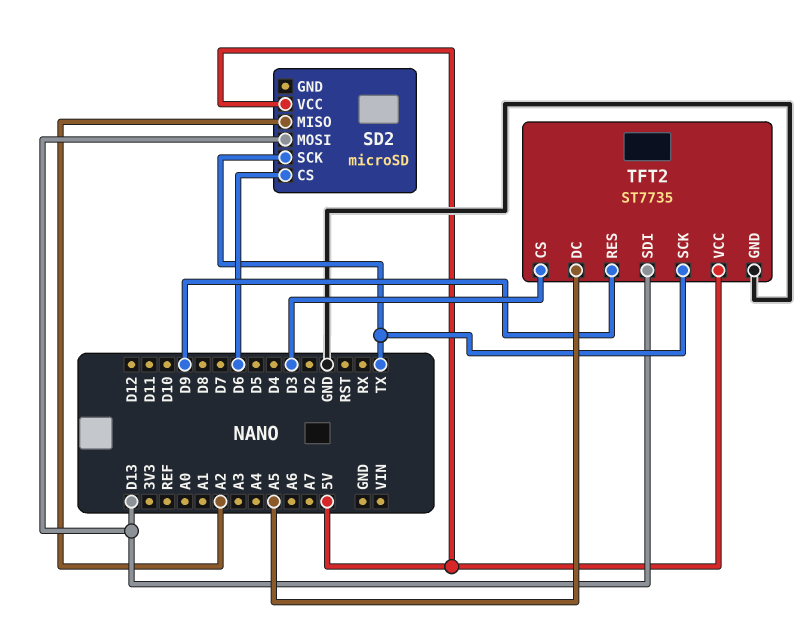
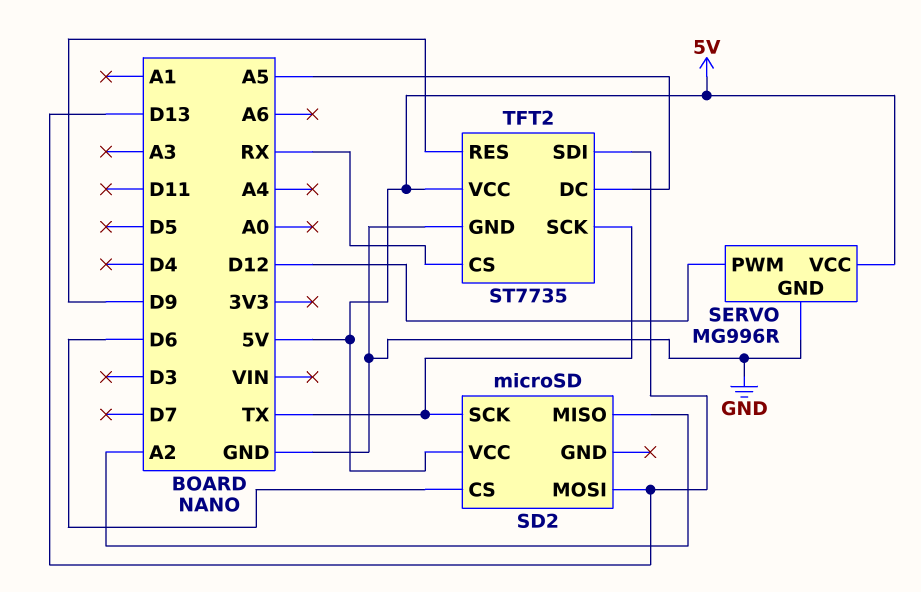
SERVO: none -> MG996R
SERVO pin GND: none -> GND
SERVO pin PWM: none -> D12
SERVO pin VCC: none -> 5V
TFT2 pin CS: D3 -> RX

